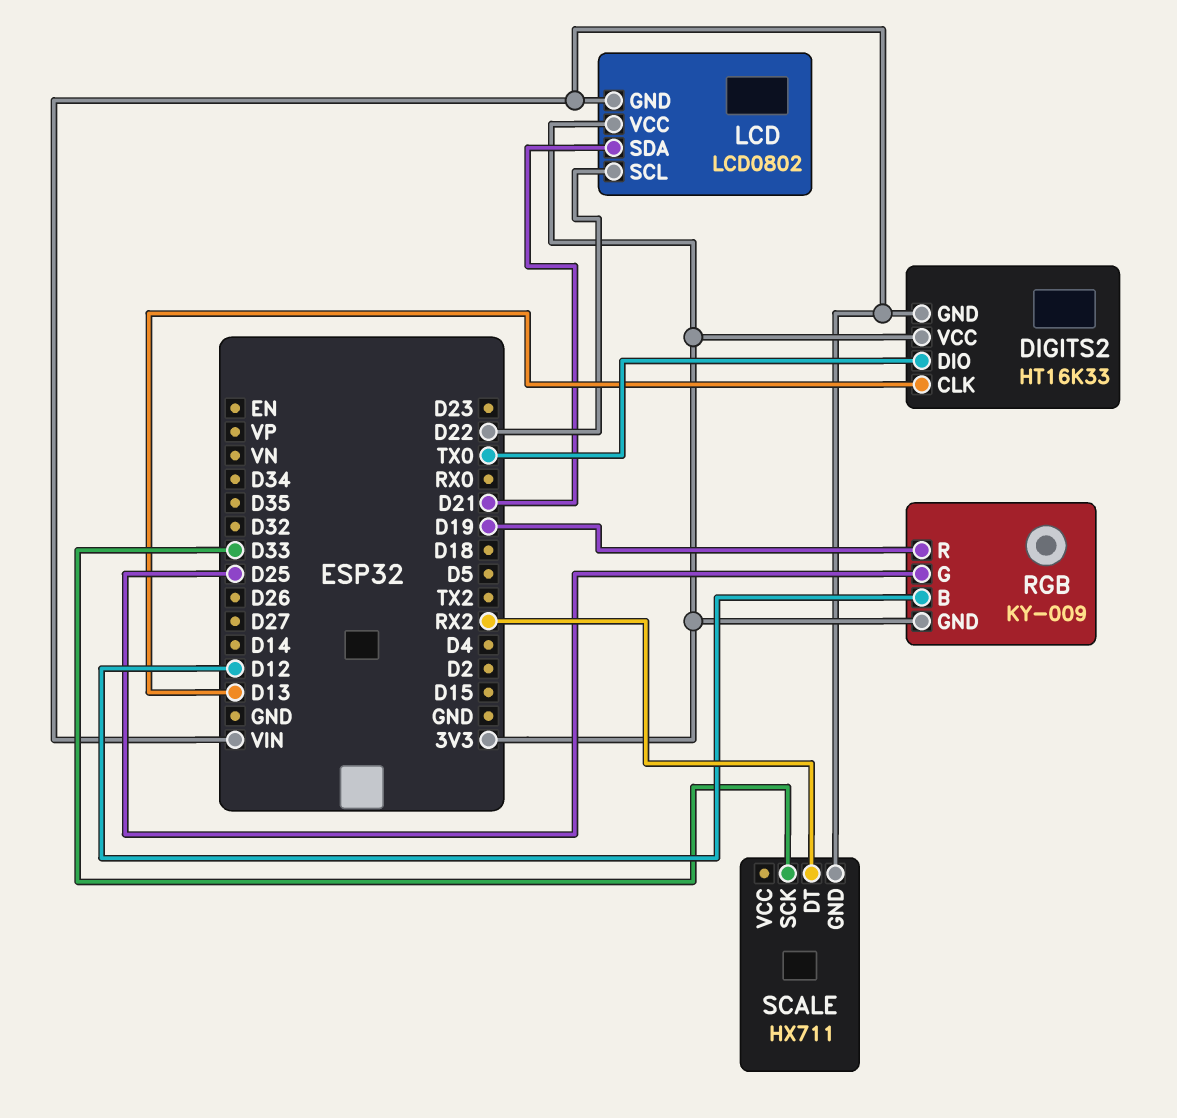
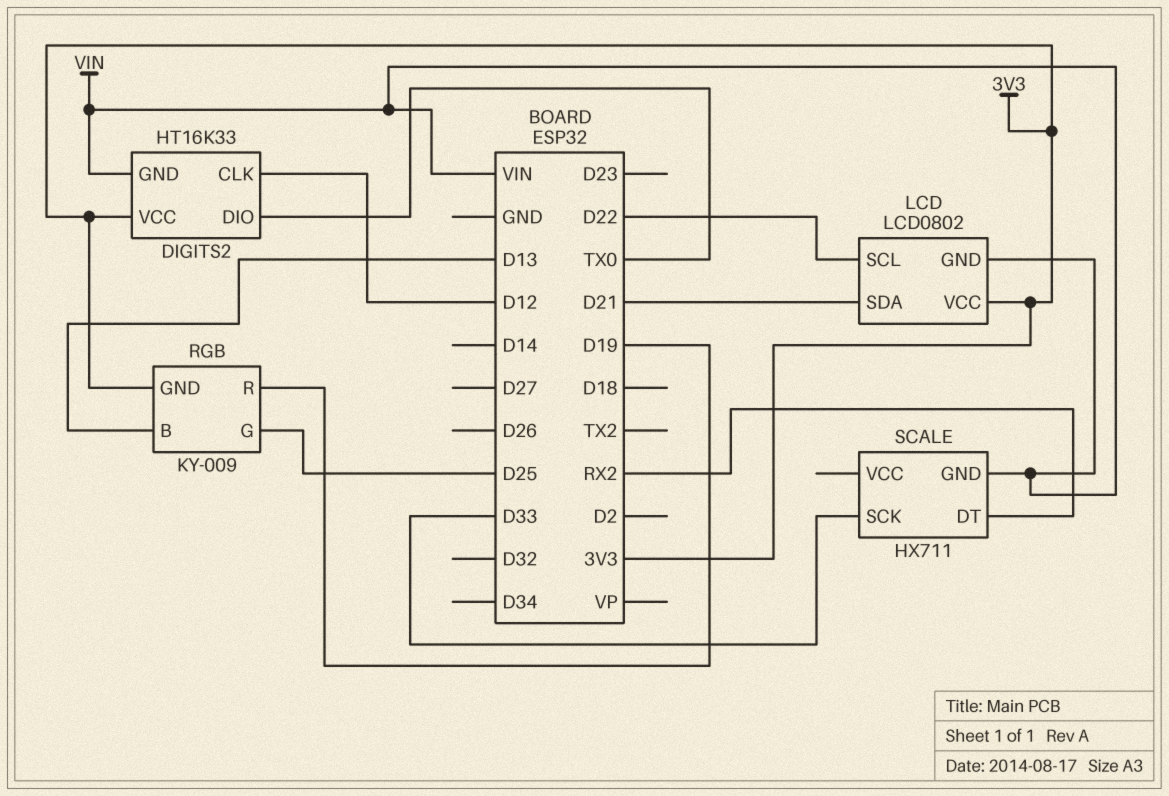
DIGITS2 pin CLK: D13 -> D12
RGB pin B: D12 -> D13

